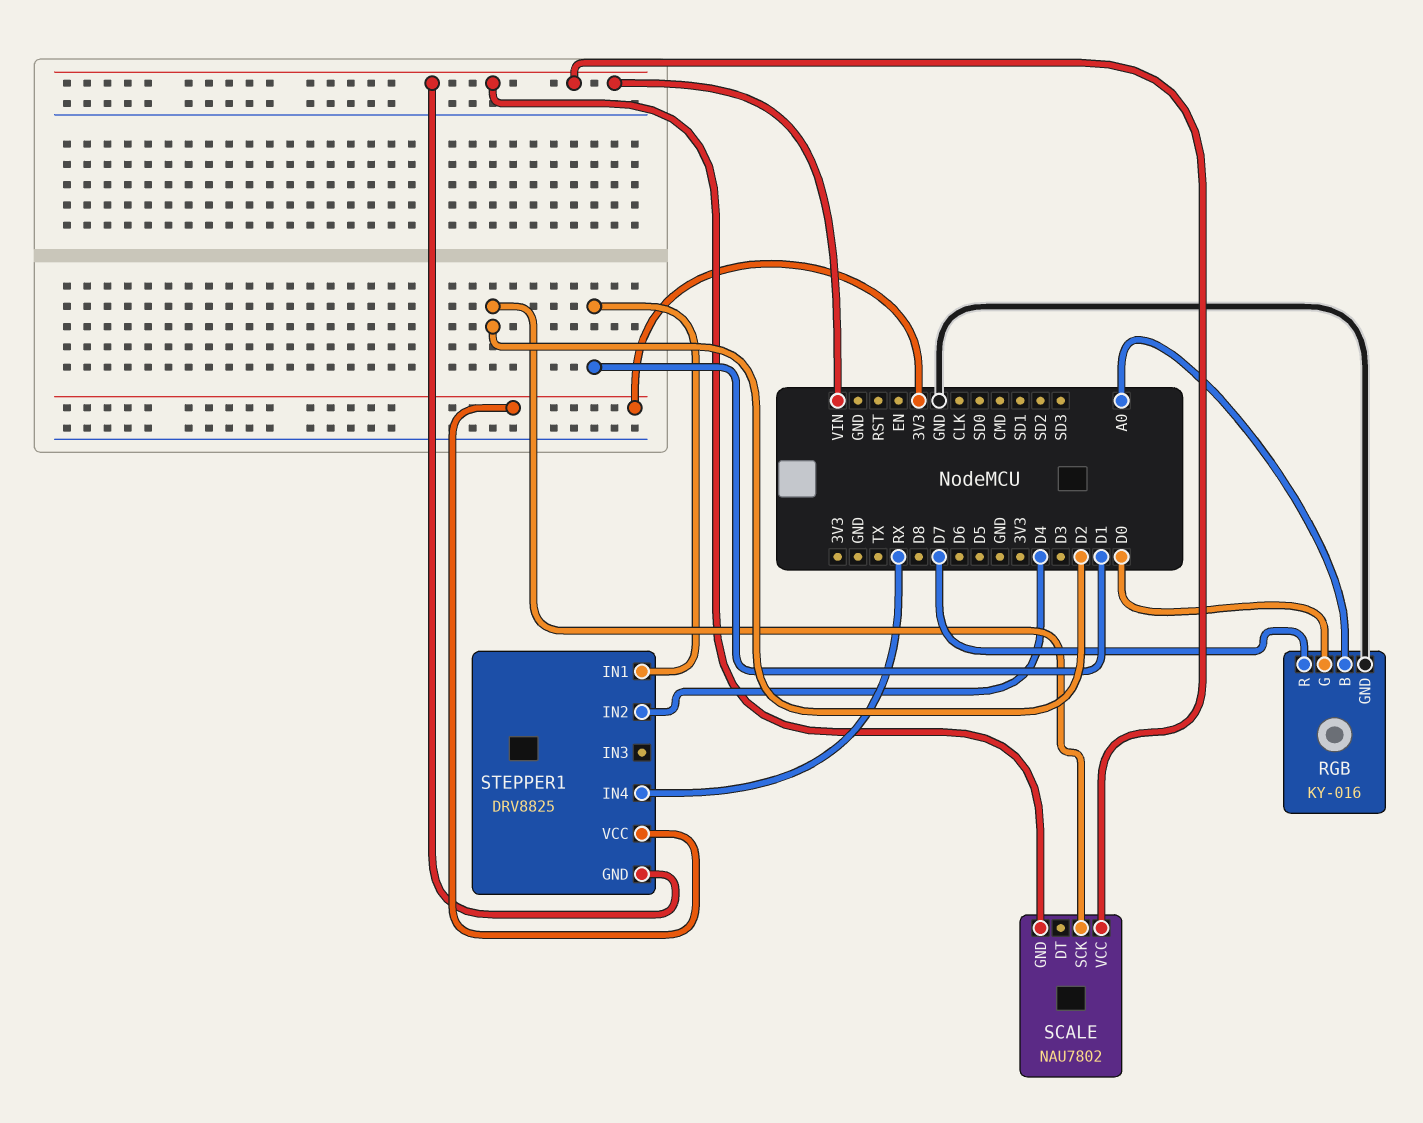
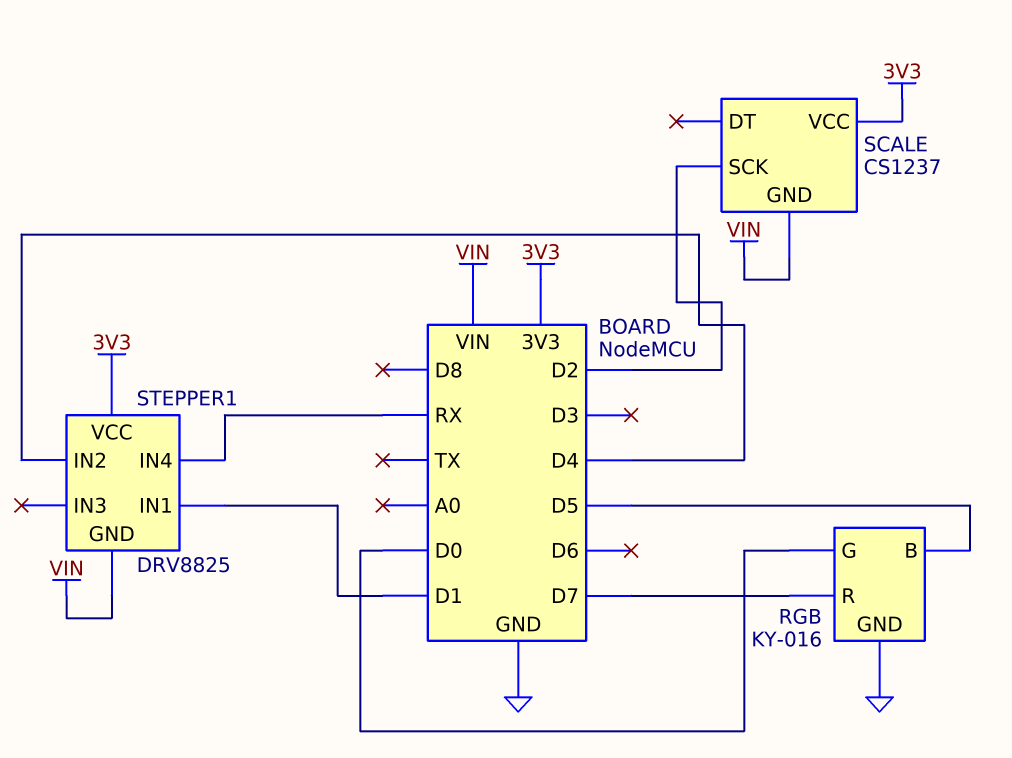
RGB pin B: A0 -> D5
SCALE: NAU7802 -> CS1237
SCALE pin VCC: VIN -> 3V3

